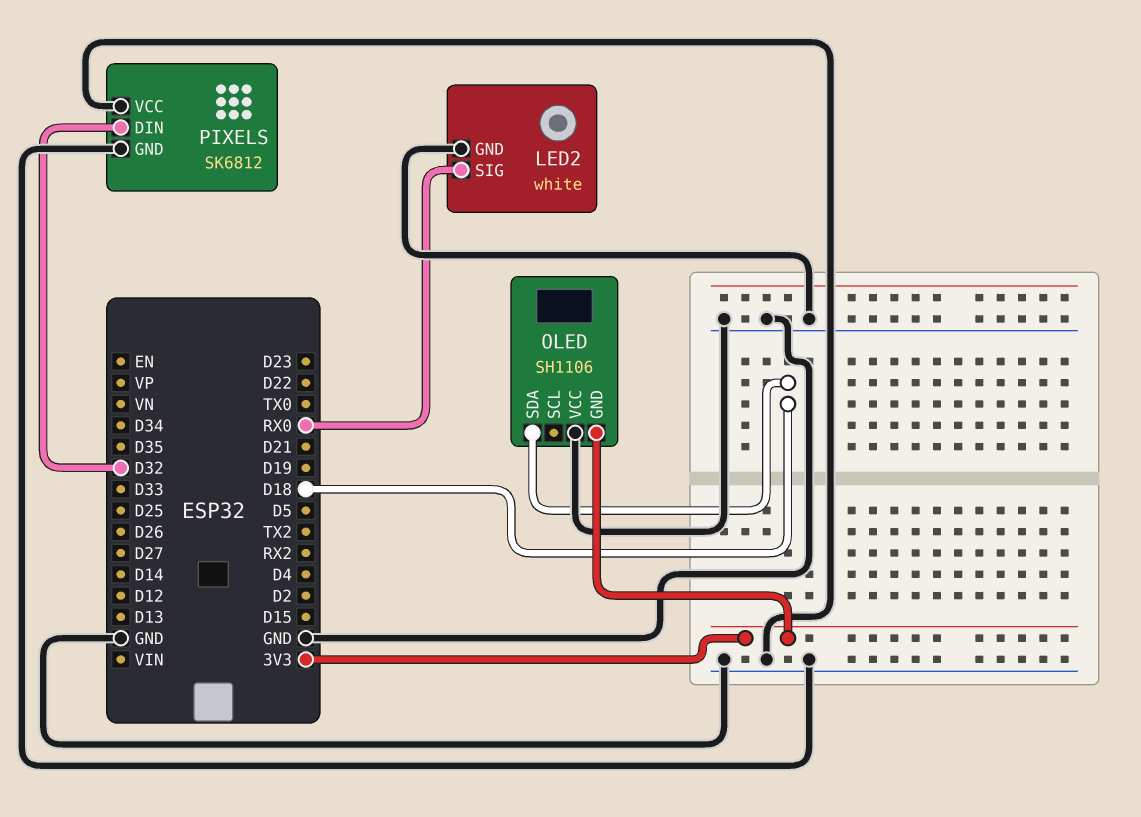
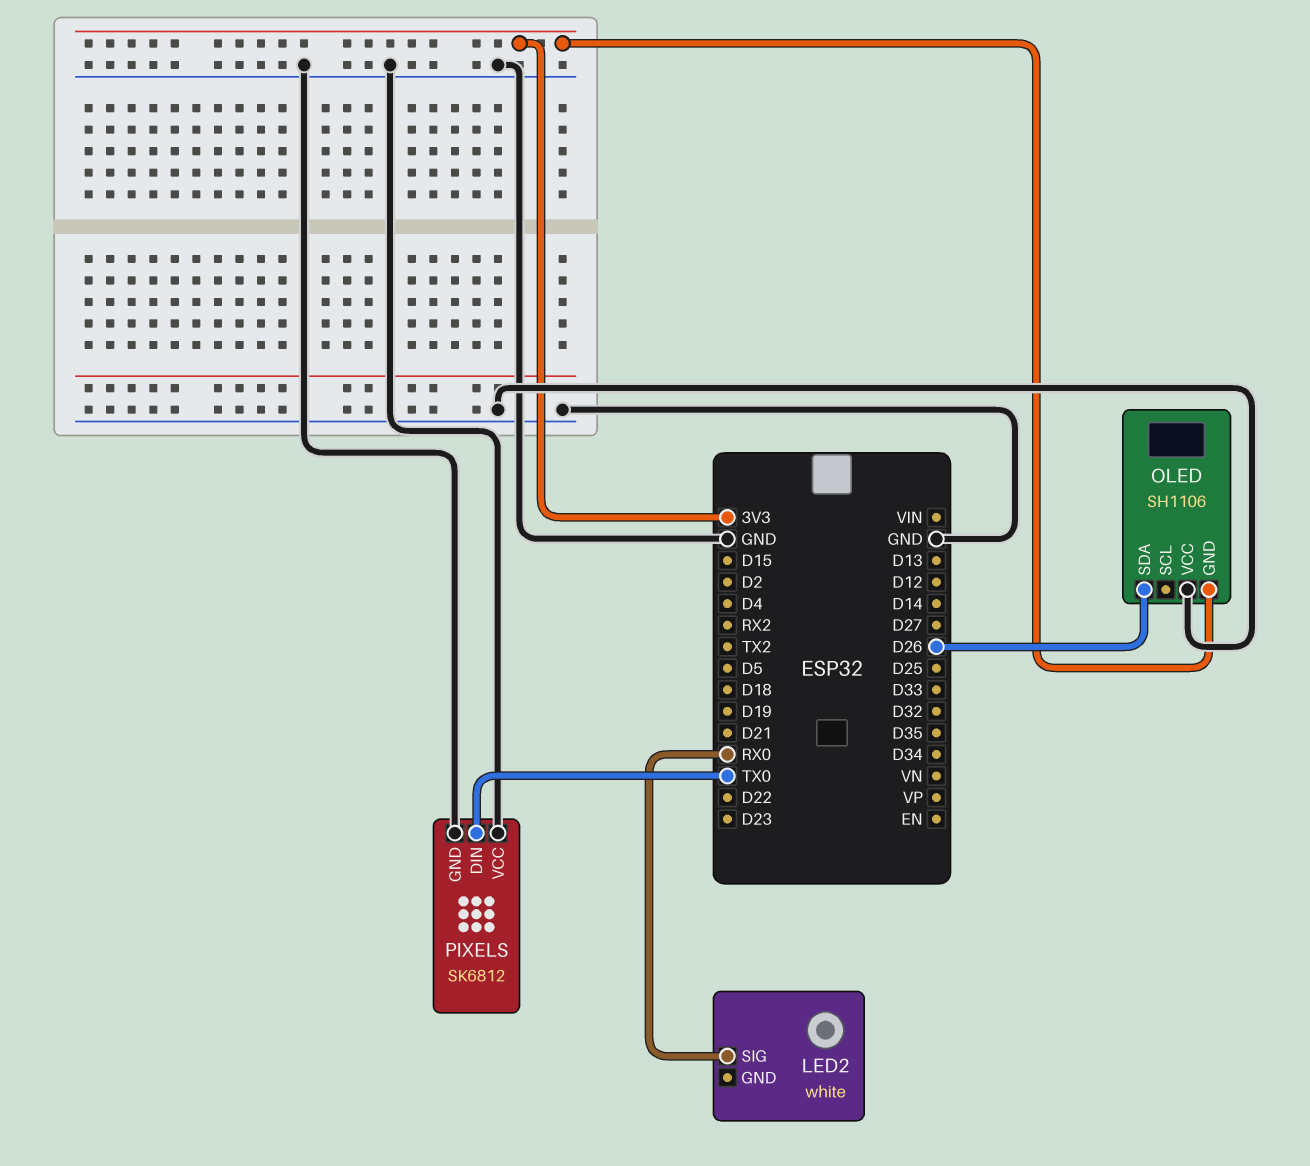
LED2 pin GND: GND -> none
OLED pin SDA: D18 -> D26
PIXELS pin DIN: D32 -> TX0

